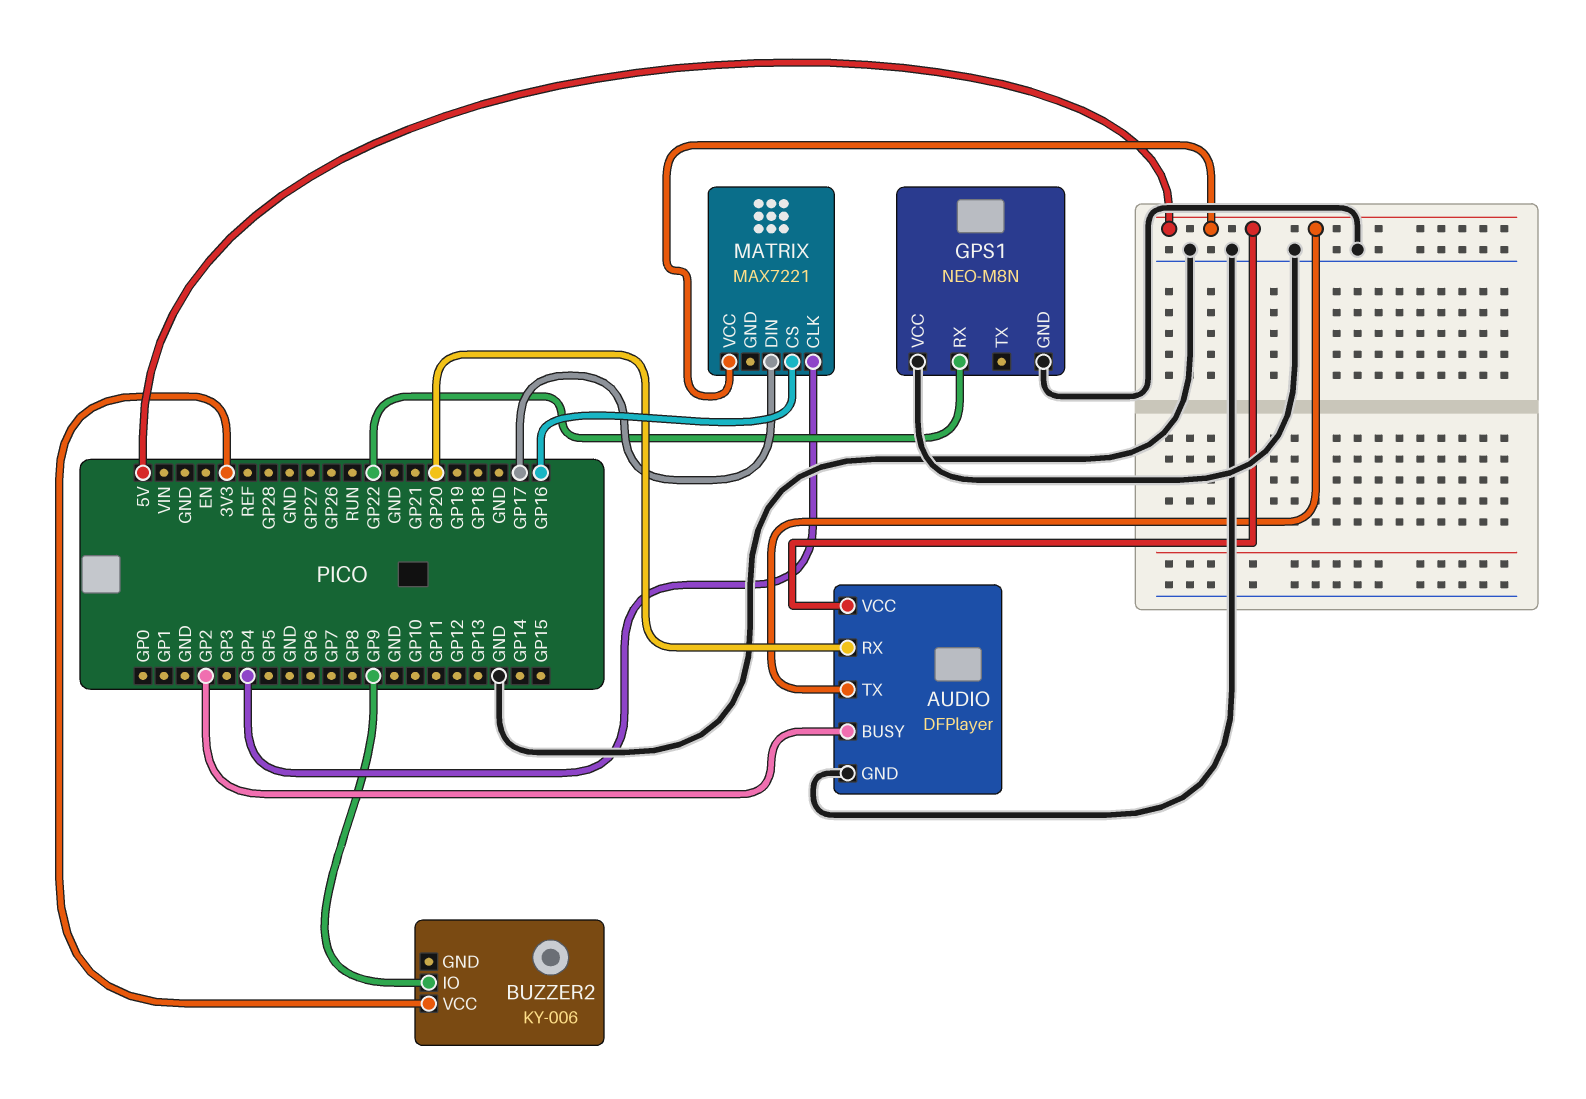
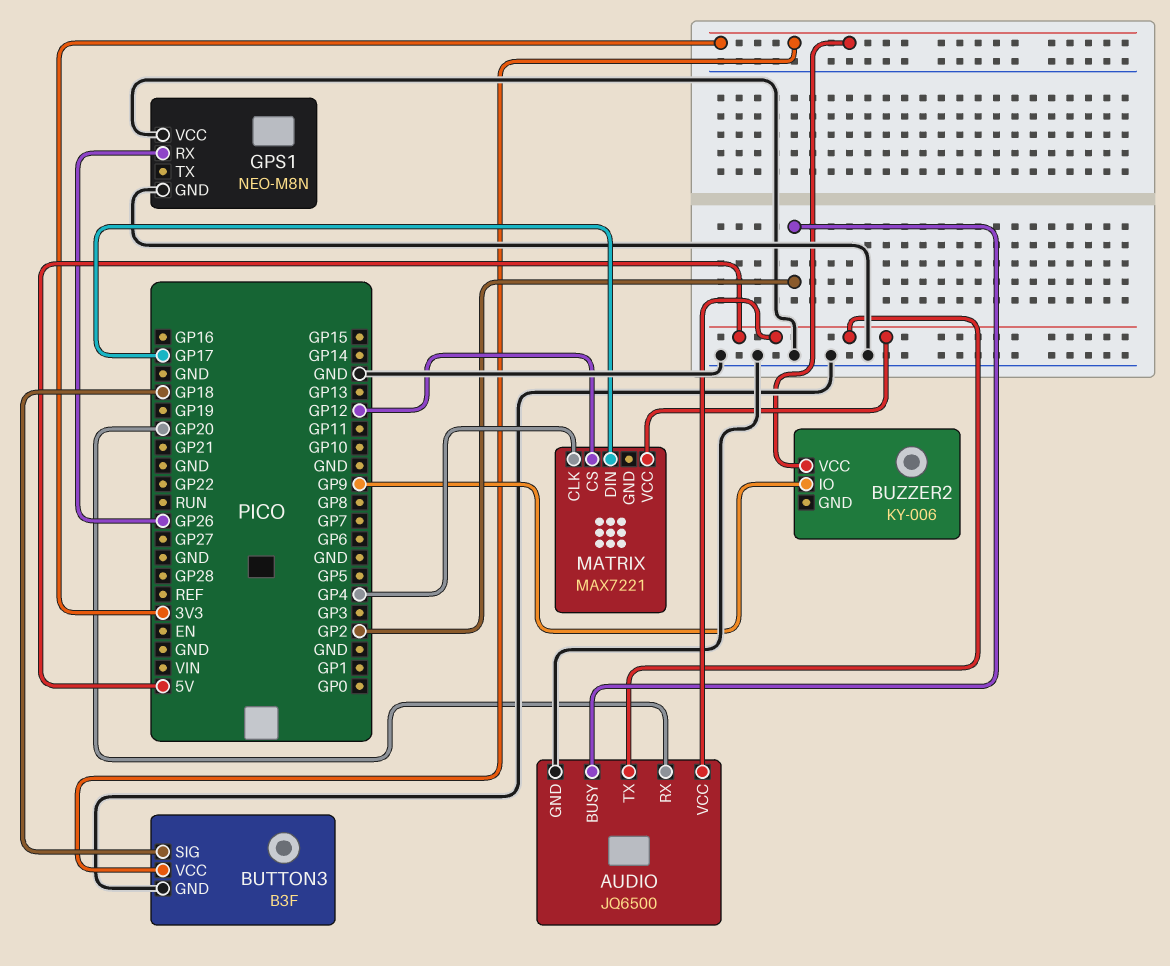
AUDIO: DFPlayer -> JQ6500
BUTTON3: none -> B3F
BUTTON3 pin GND: none -> GND
BUTTON3 pin SIG: none -> GP18
BUTTON3 pin VCC: none -> 3V3
GPS1 pin RX: GP22 -> GP26
MATRIX pin CS: GP16 -> GP12

